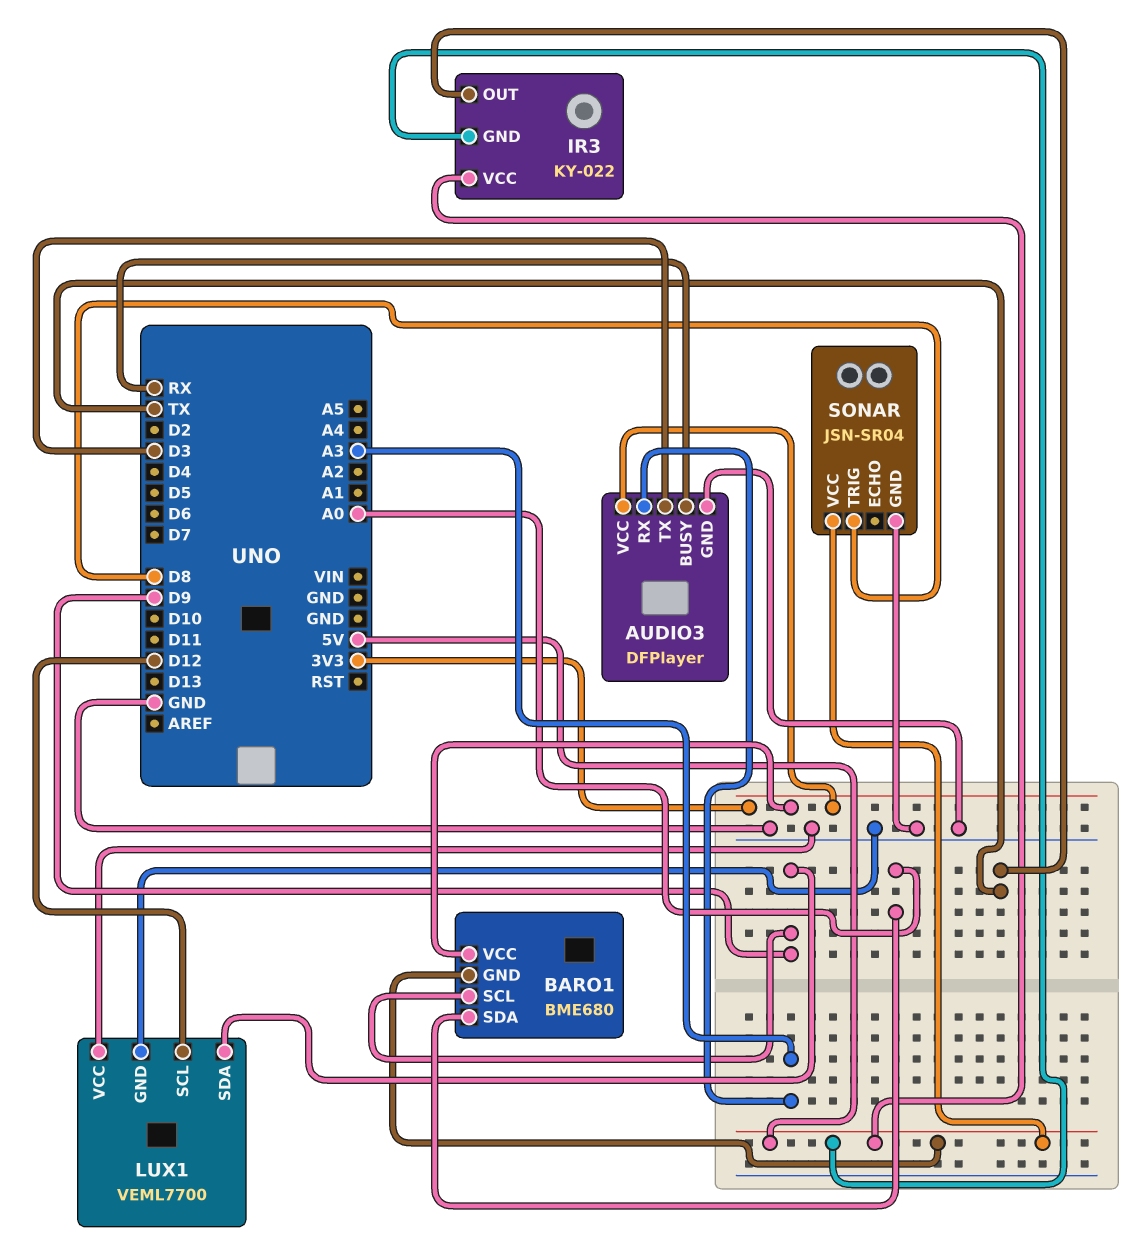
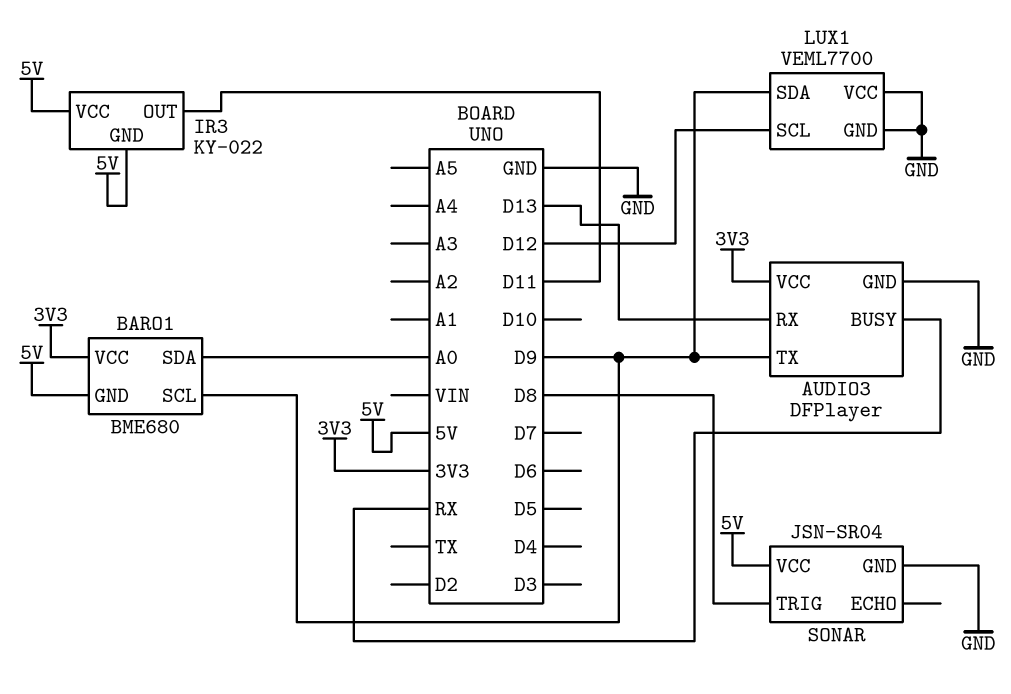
AUDIO3 pin RX: A3 -> D13
AUDIO3 pin TX: D3 -> D9
IR3 pin OUT: TX -> D11

